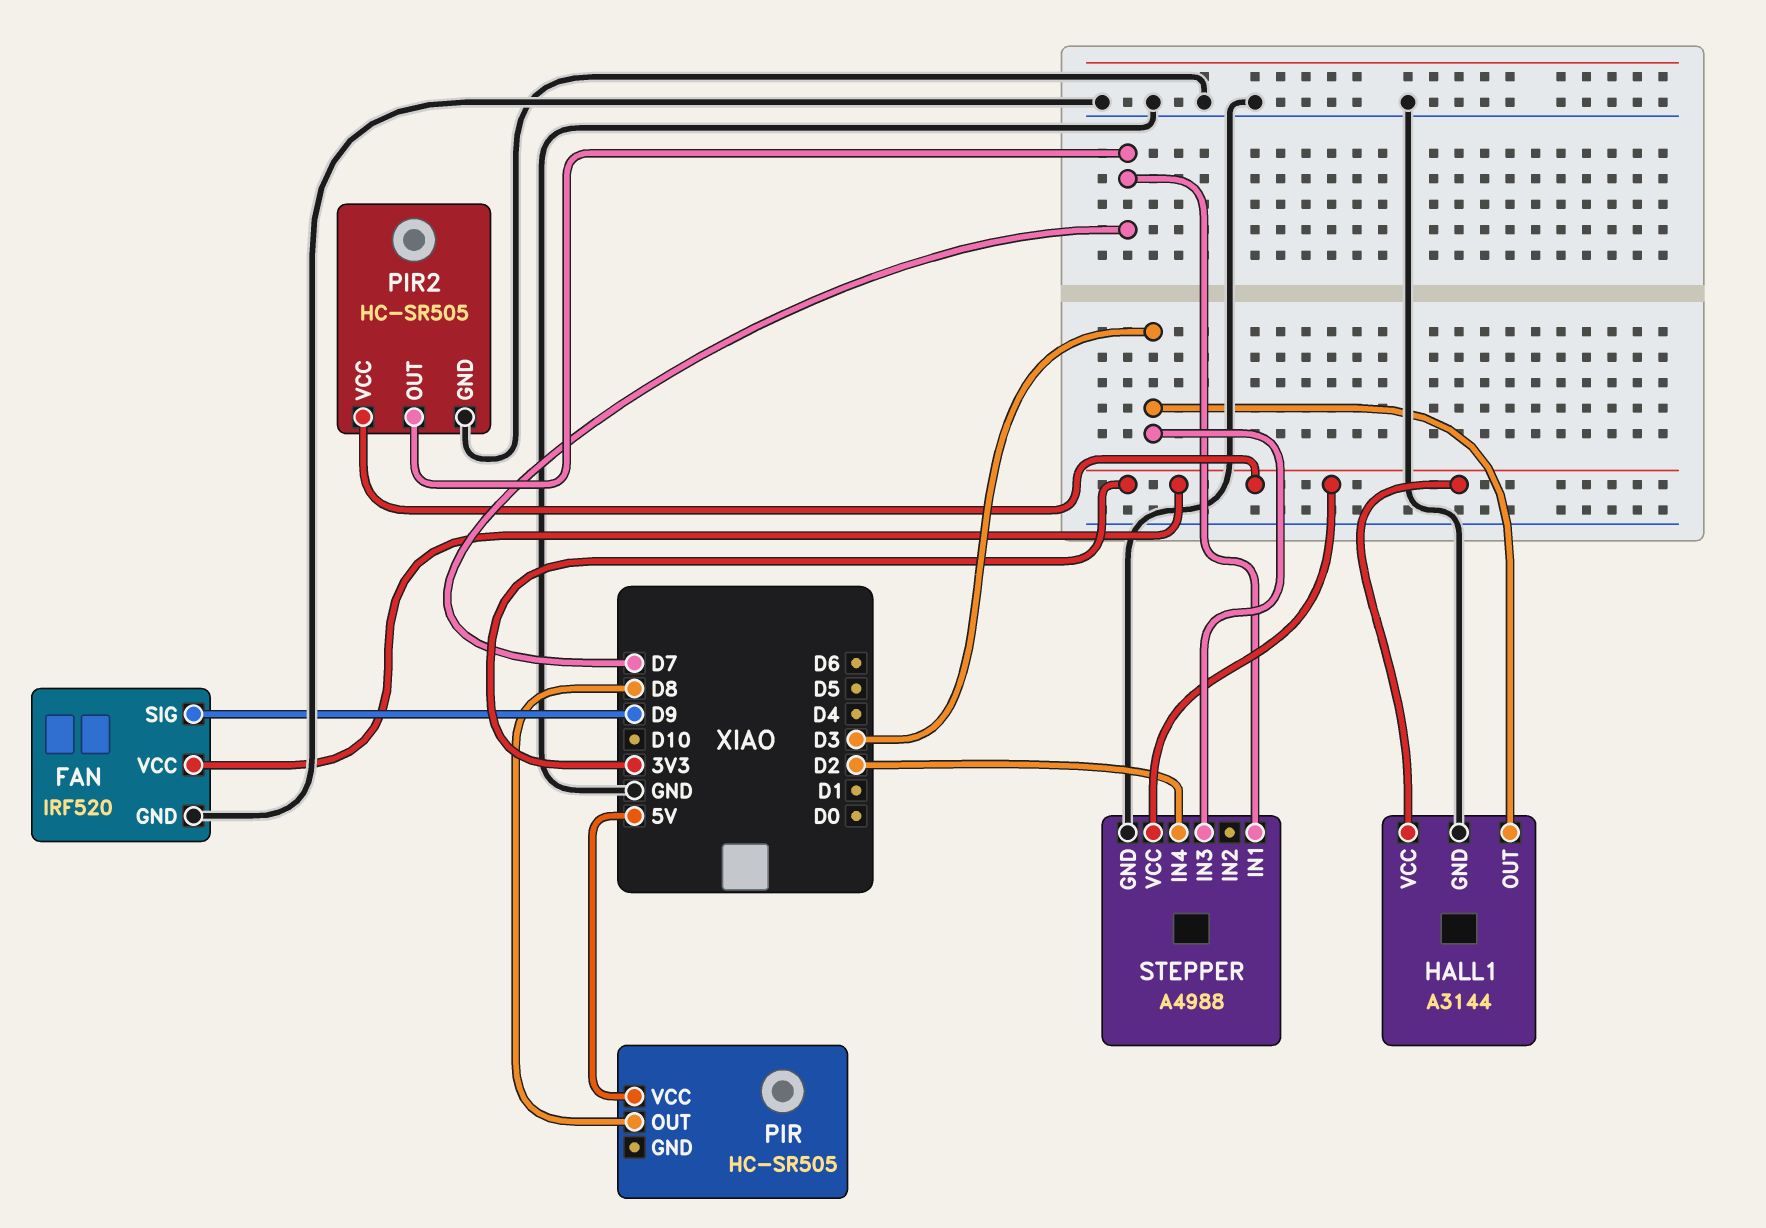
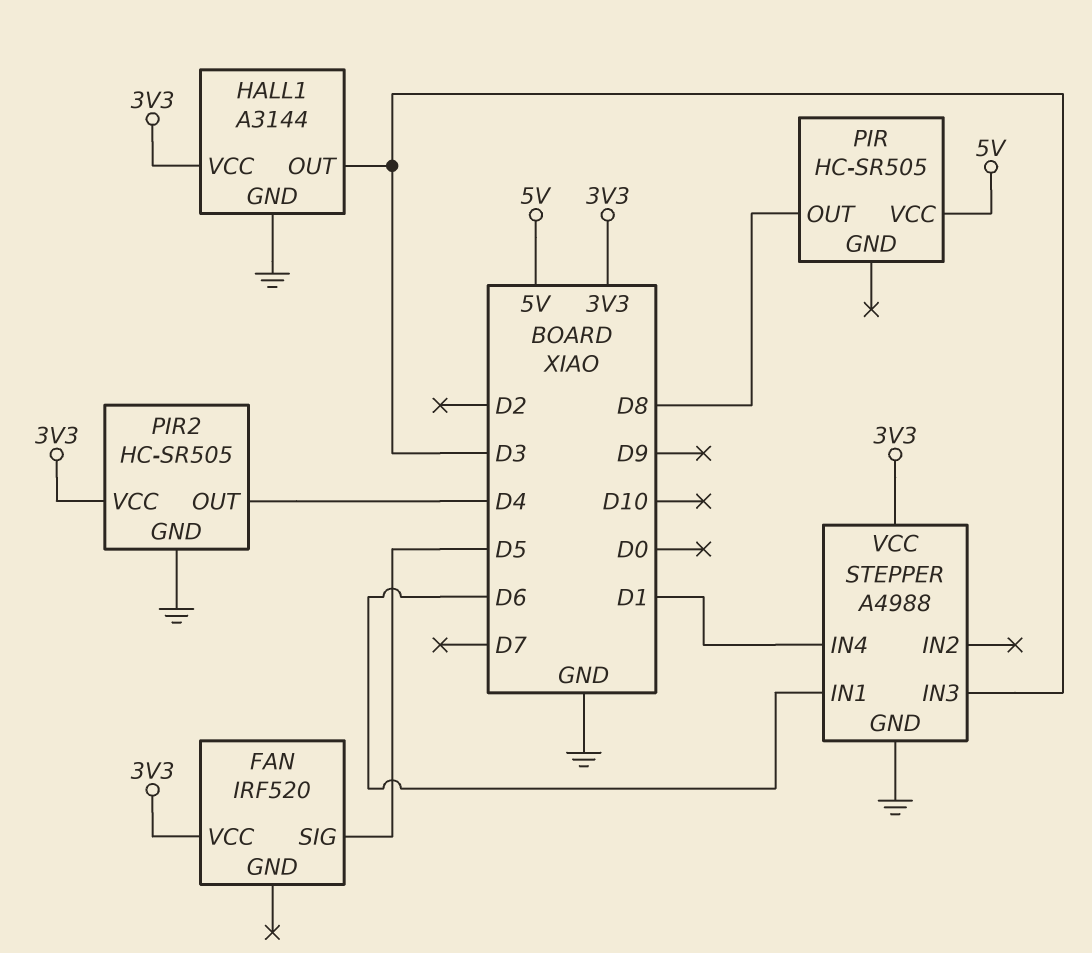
FAN pin GND: GND -> none
FAN pin SIG: D9 -> D5
PIR2 pin OUT: D7 -> D4
STEPPER pin IN1: D7 -> D6
STEPPER pin IN4: D2 -> D1

